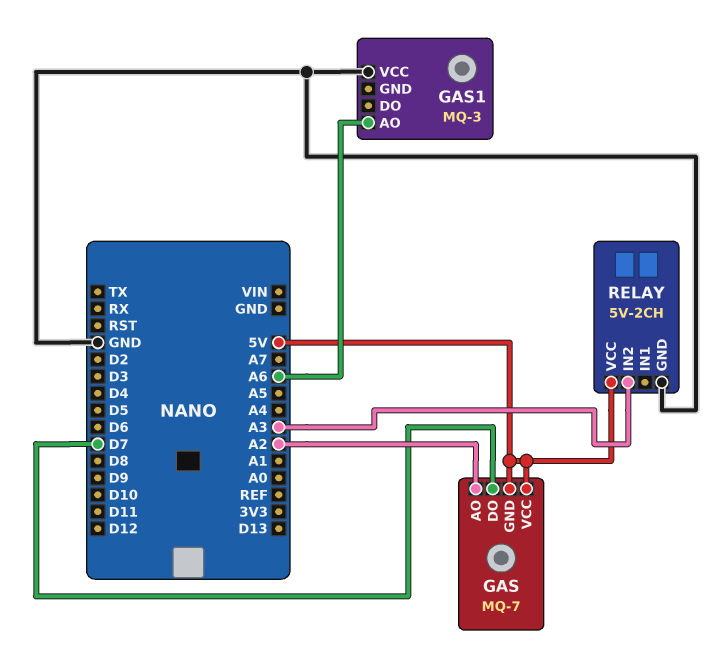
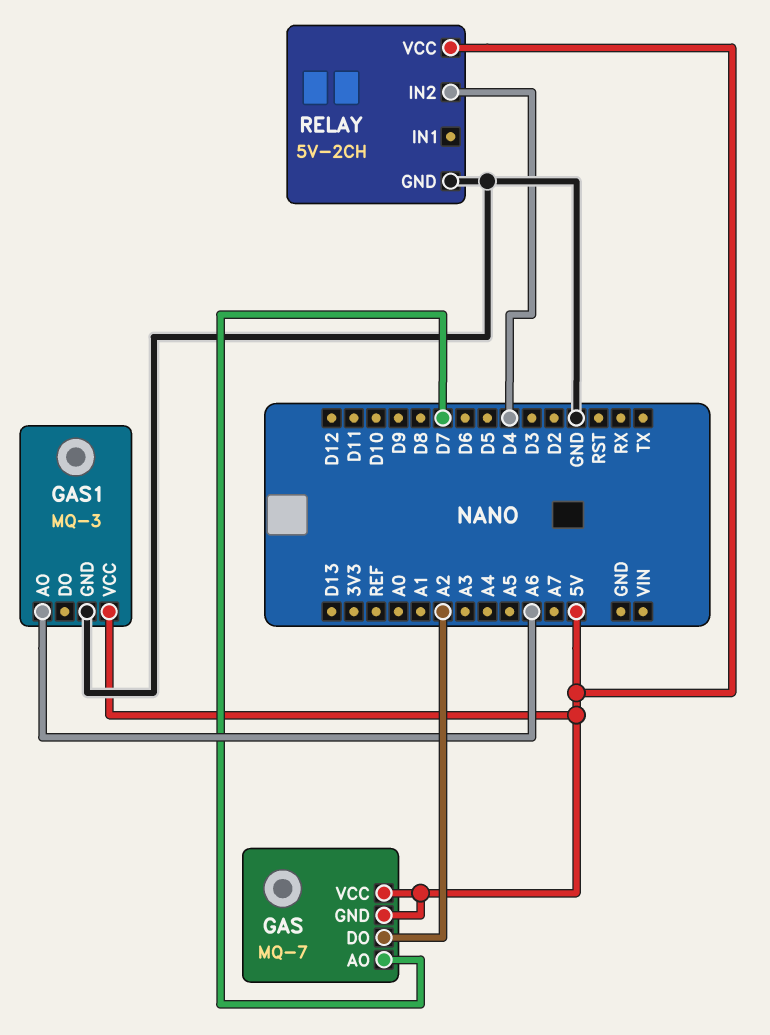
GAS pin AO: A2 -> D7
GAS pin DO: D7 -> A2
GAS1 pin GND: none -> GND
GAS1 pin VCC: GND -> 5V
RELAY pin IN2: A3 -> D4

